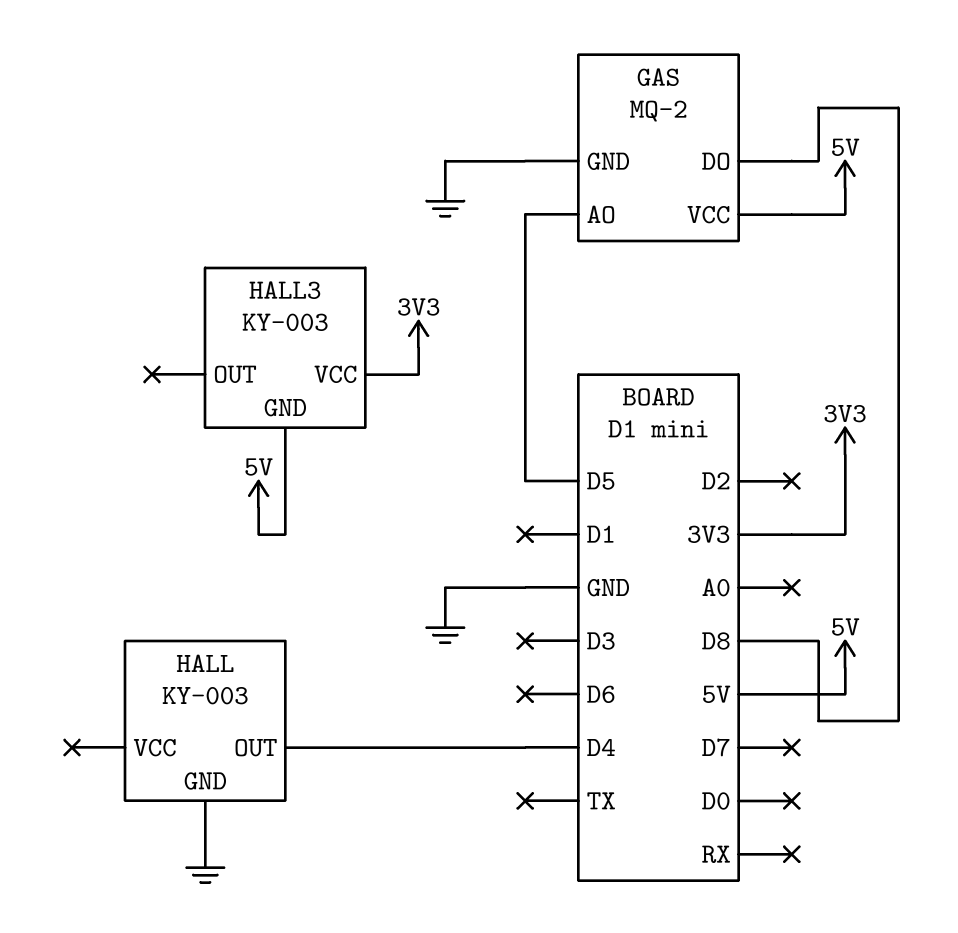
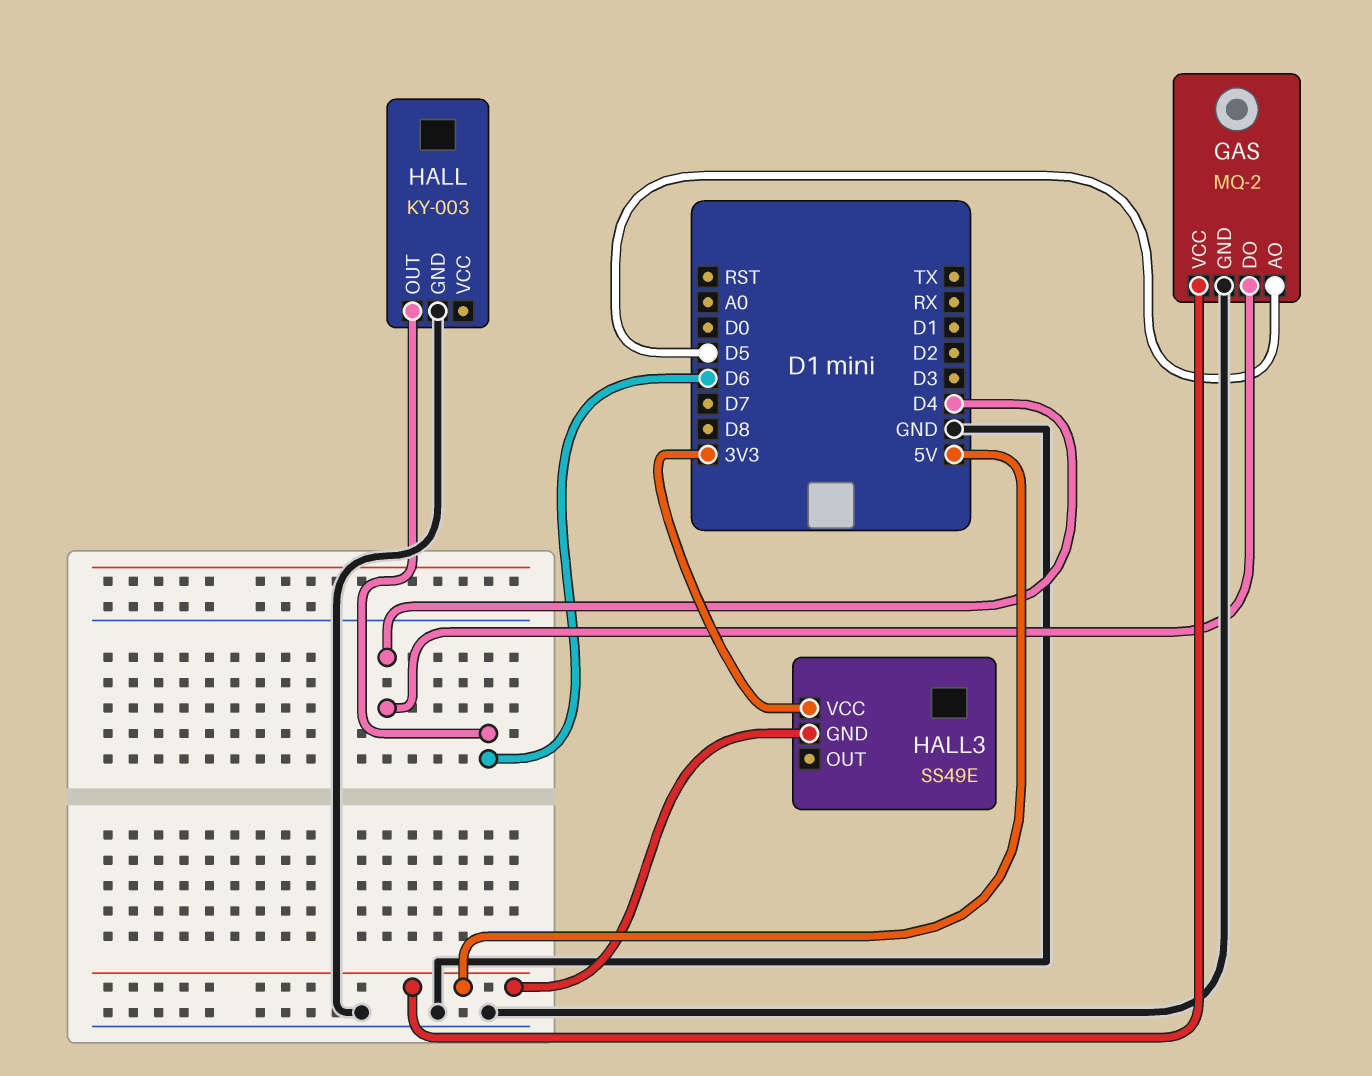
GAS pin DO: D8 -> D4
HALL pin OUT: D4 -> D6
HALL3: KY-003 -> SS49E

